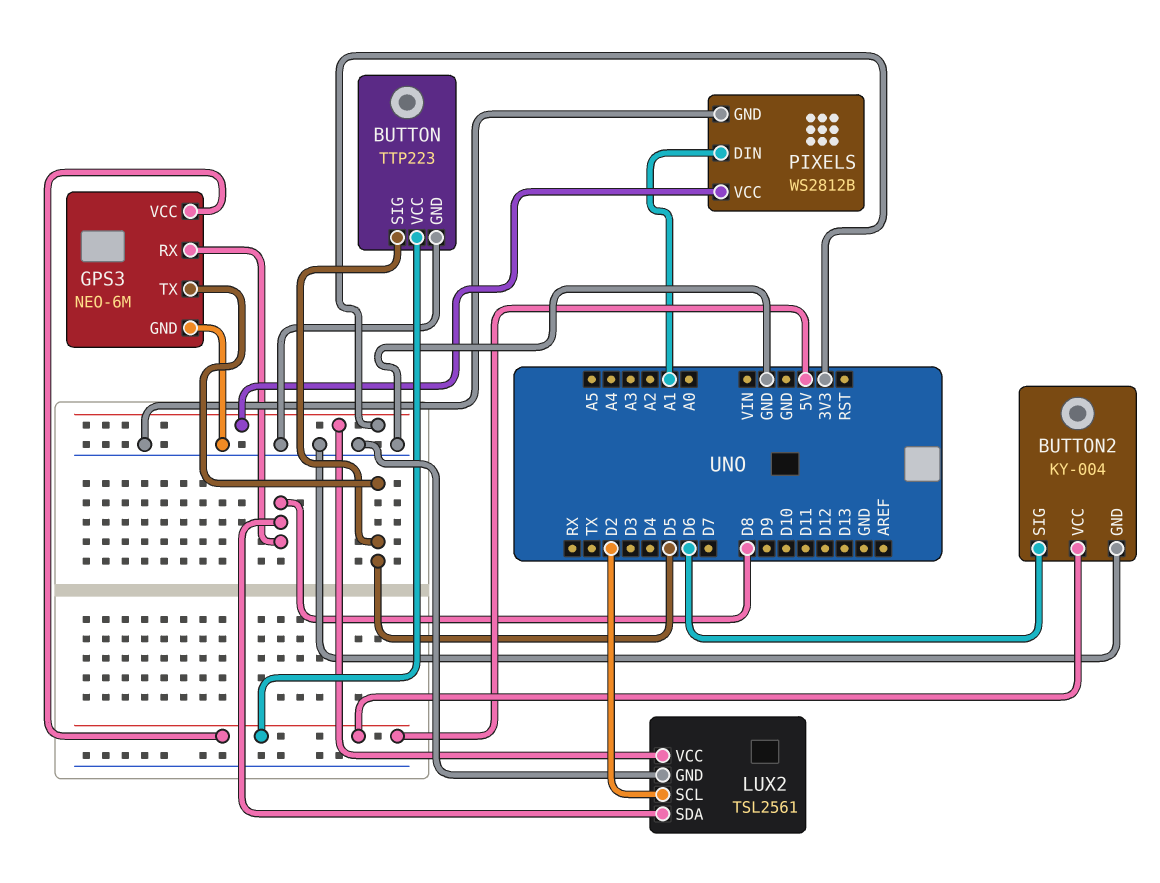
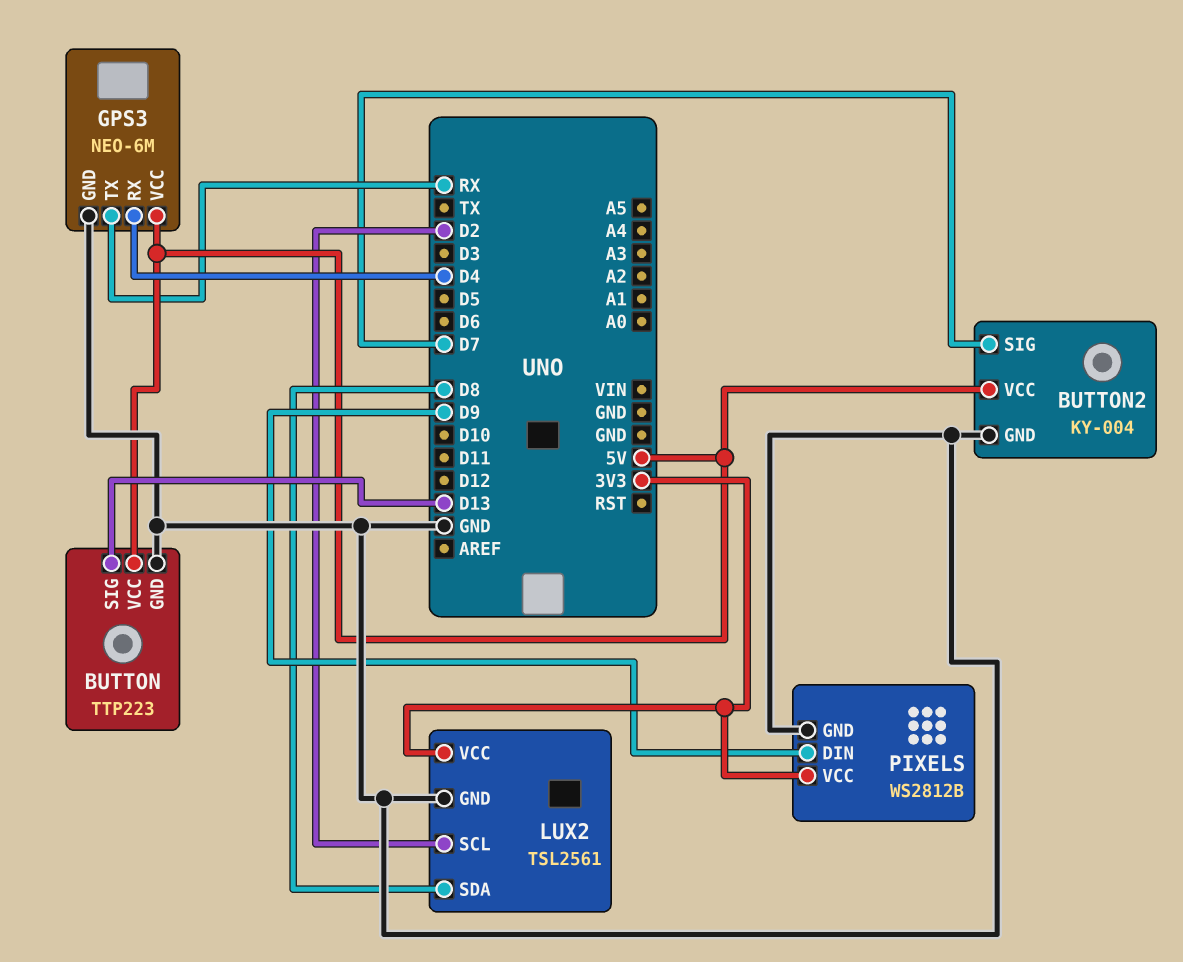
BUTTON pin SIG: D5 -> D13
BUTTON2 pin SIG: D6 -> D7
GPS3 pin RX: D8 -> D4
GPS3 pin TX: D5 -> RX
PIXELS pin DIN: A1 -> D9

